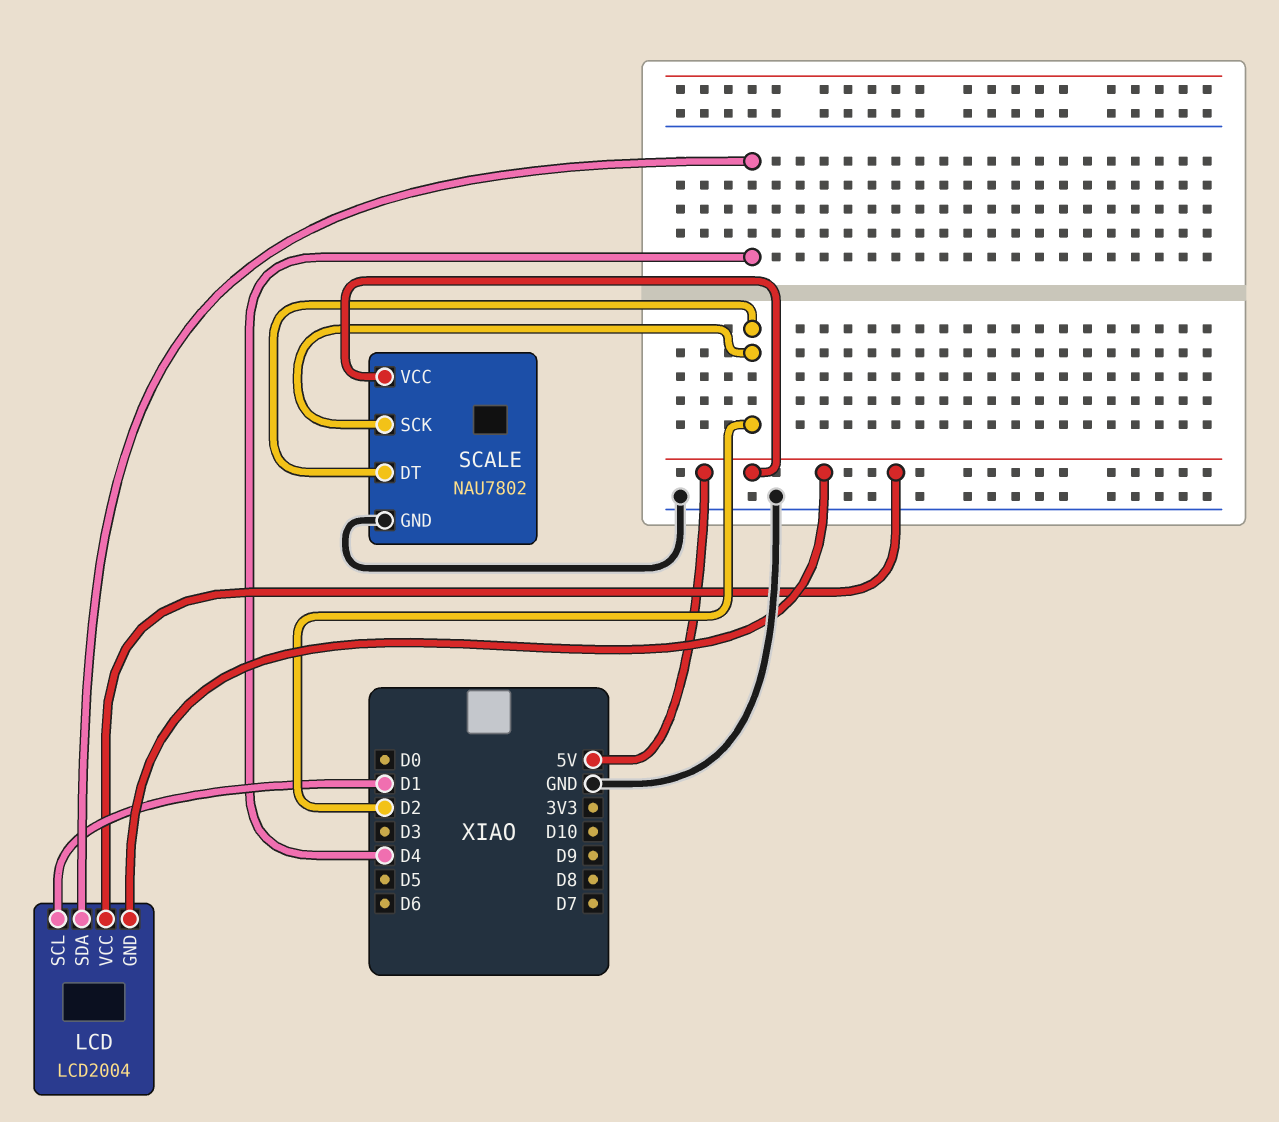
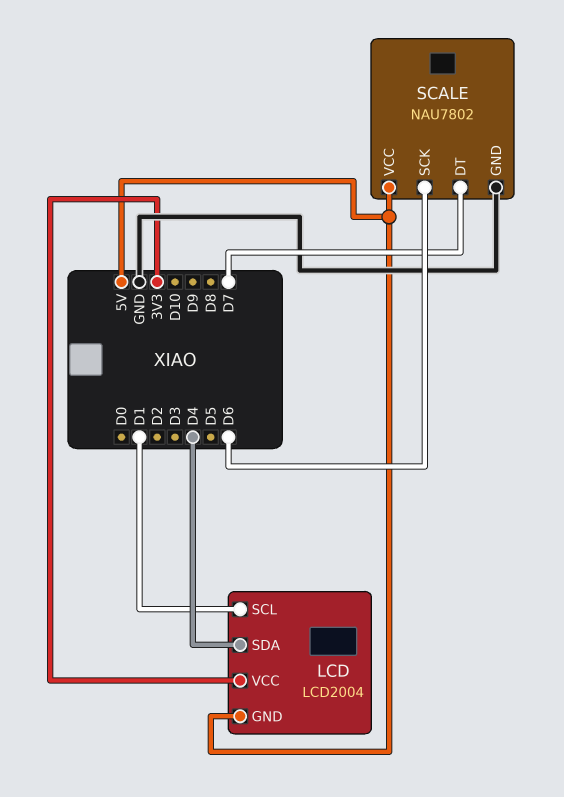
LCD pin VCC: 5V -> 3V3
SCALE pin DT: D2 -> D7
SCALE pin SCK: D2 -> D6

